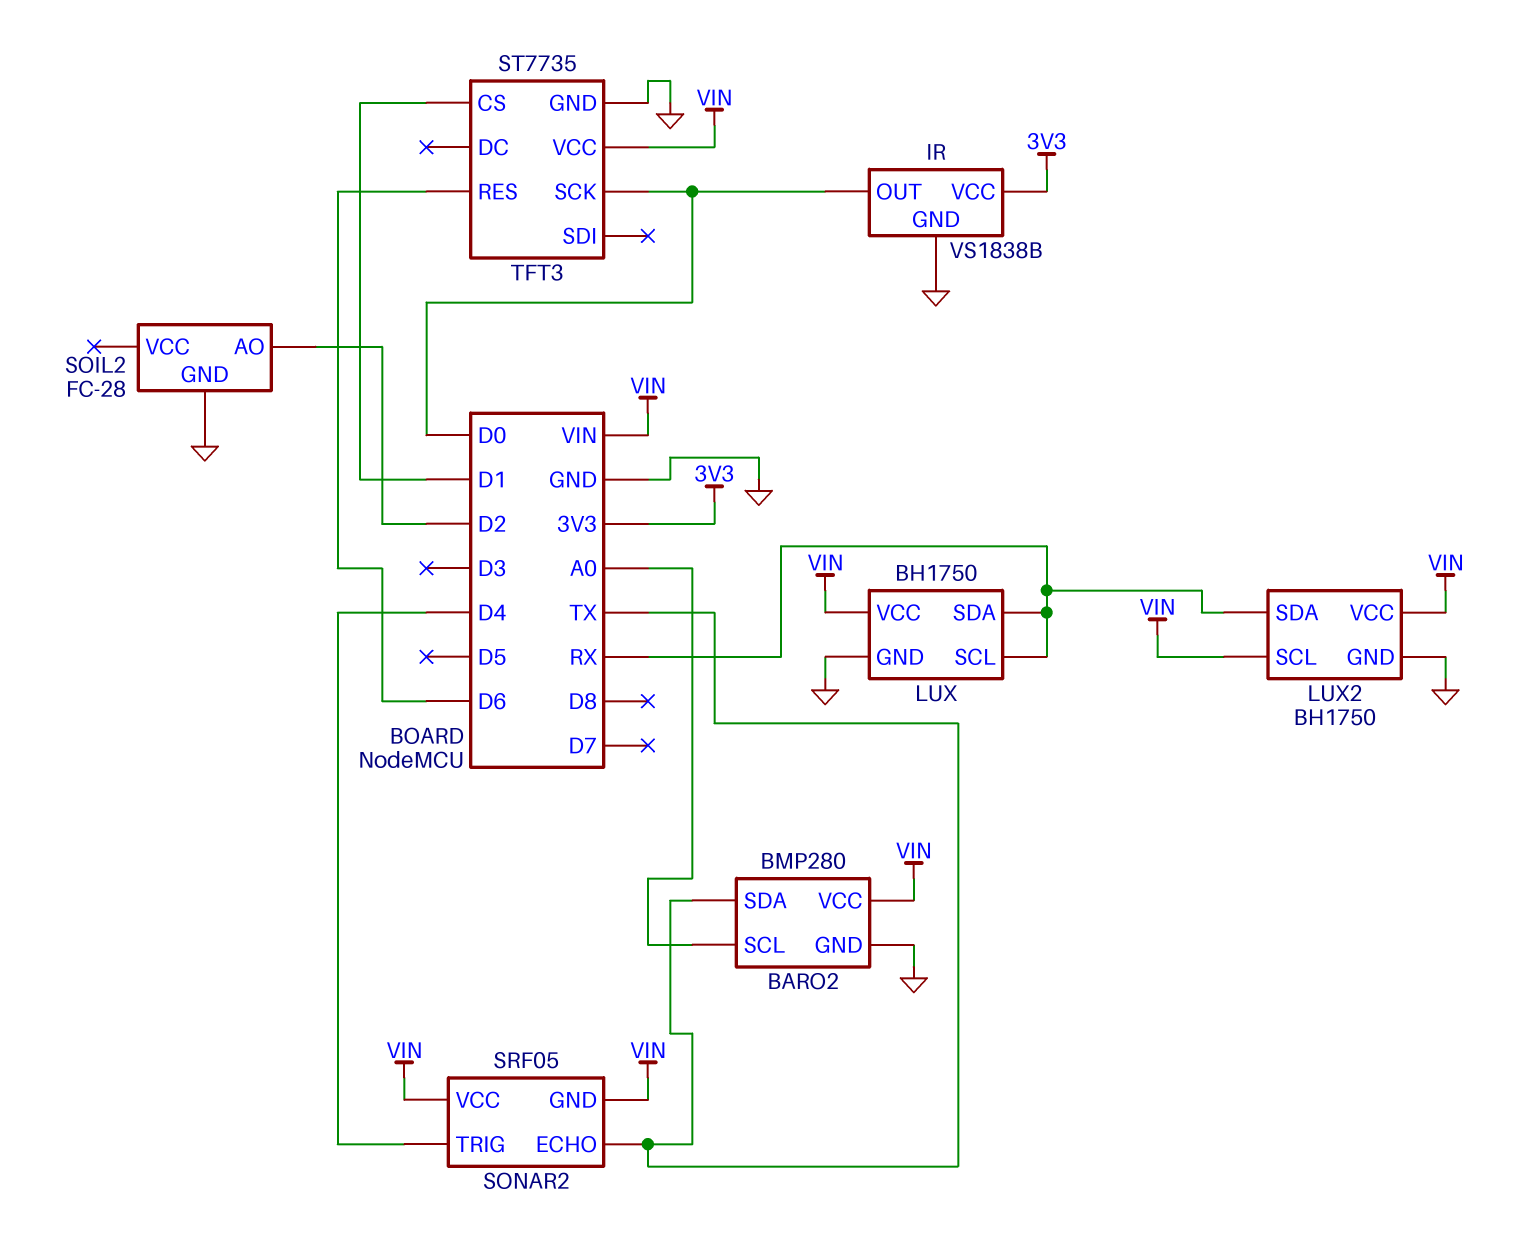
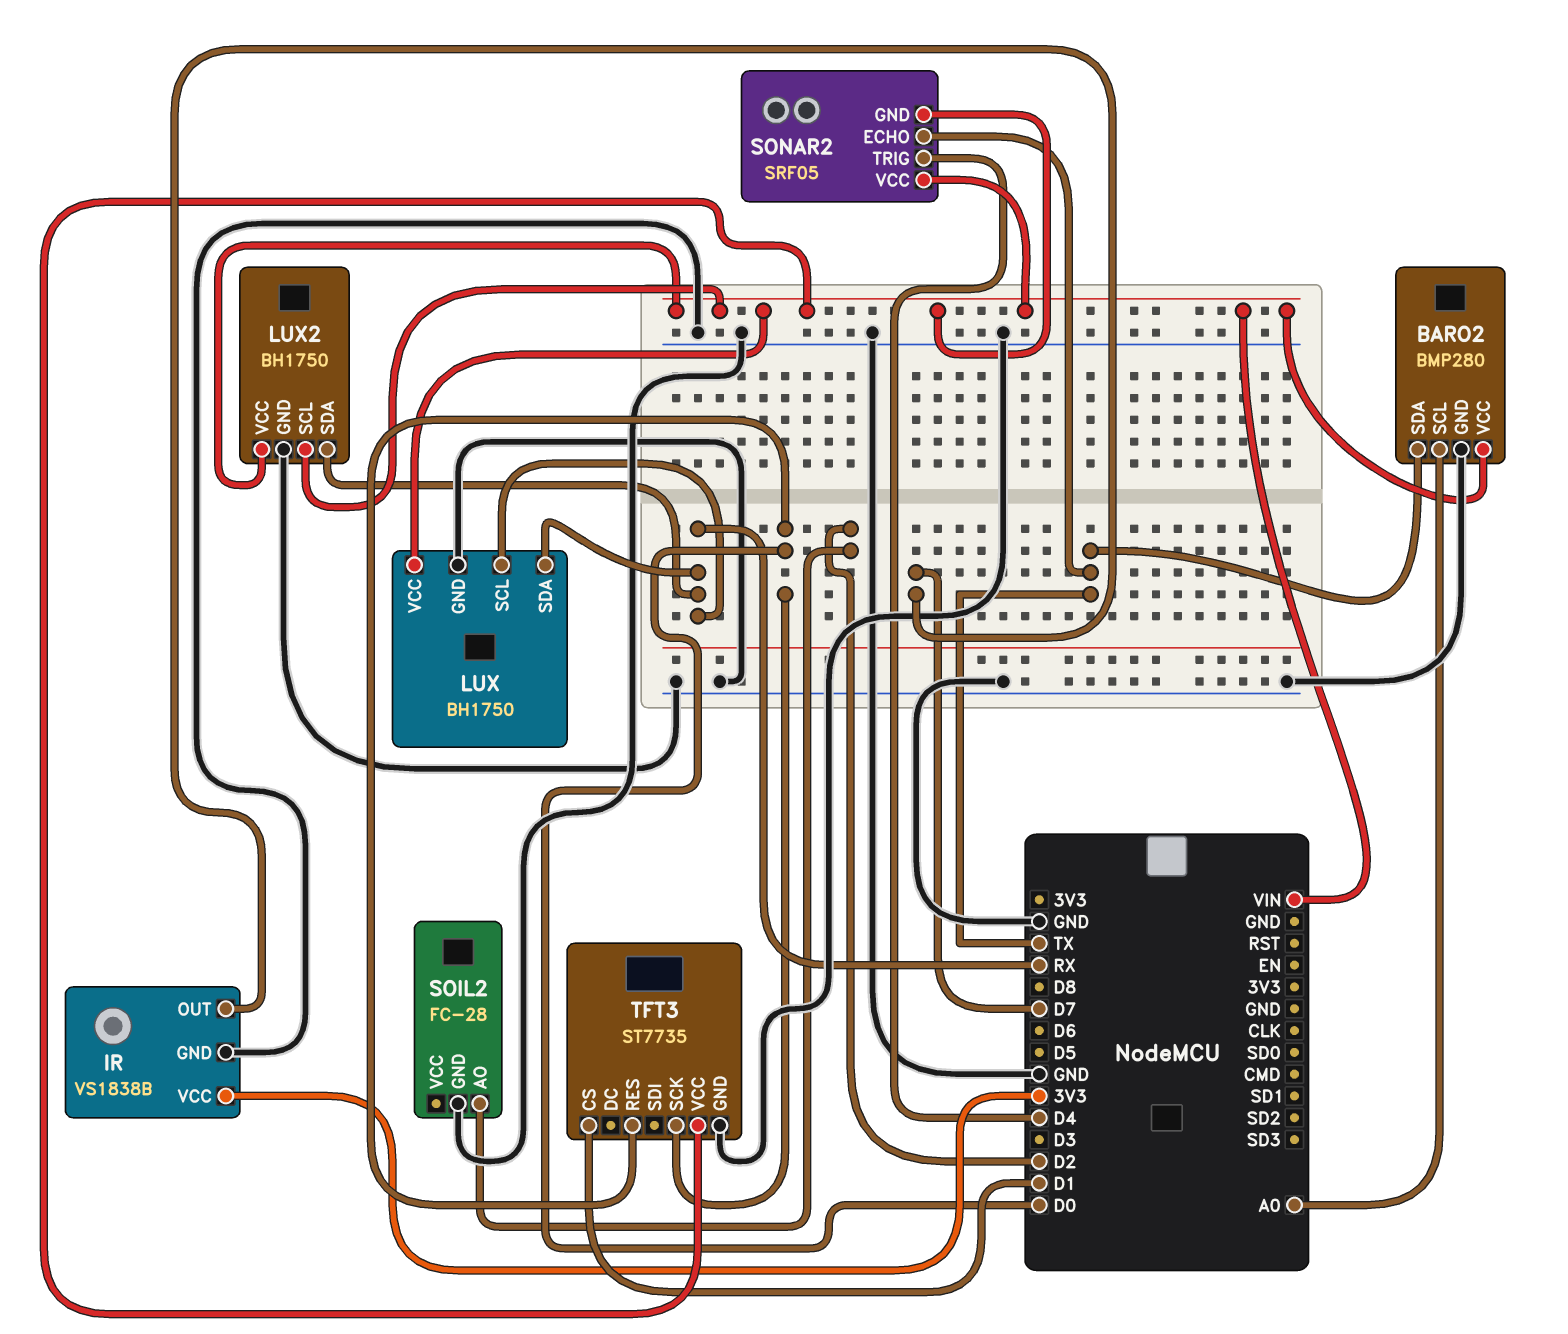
IR pin OUT: D0 -> D7
TFT3 pin RES: D6 -> D0

